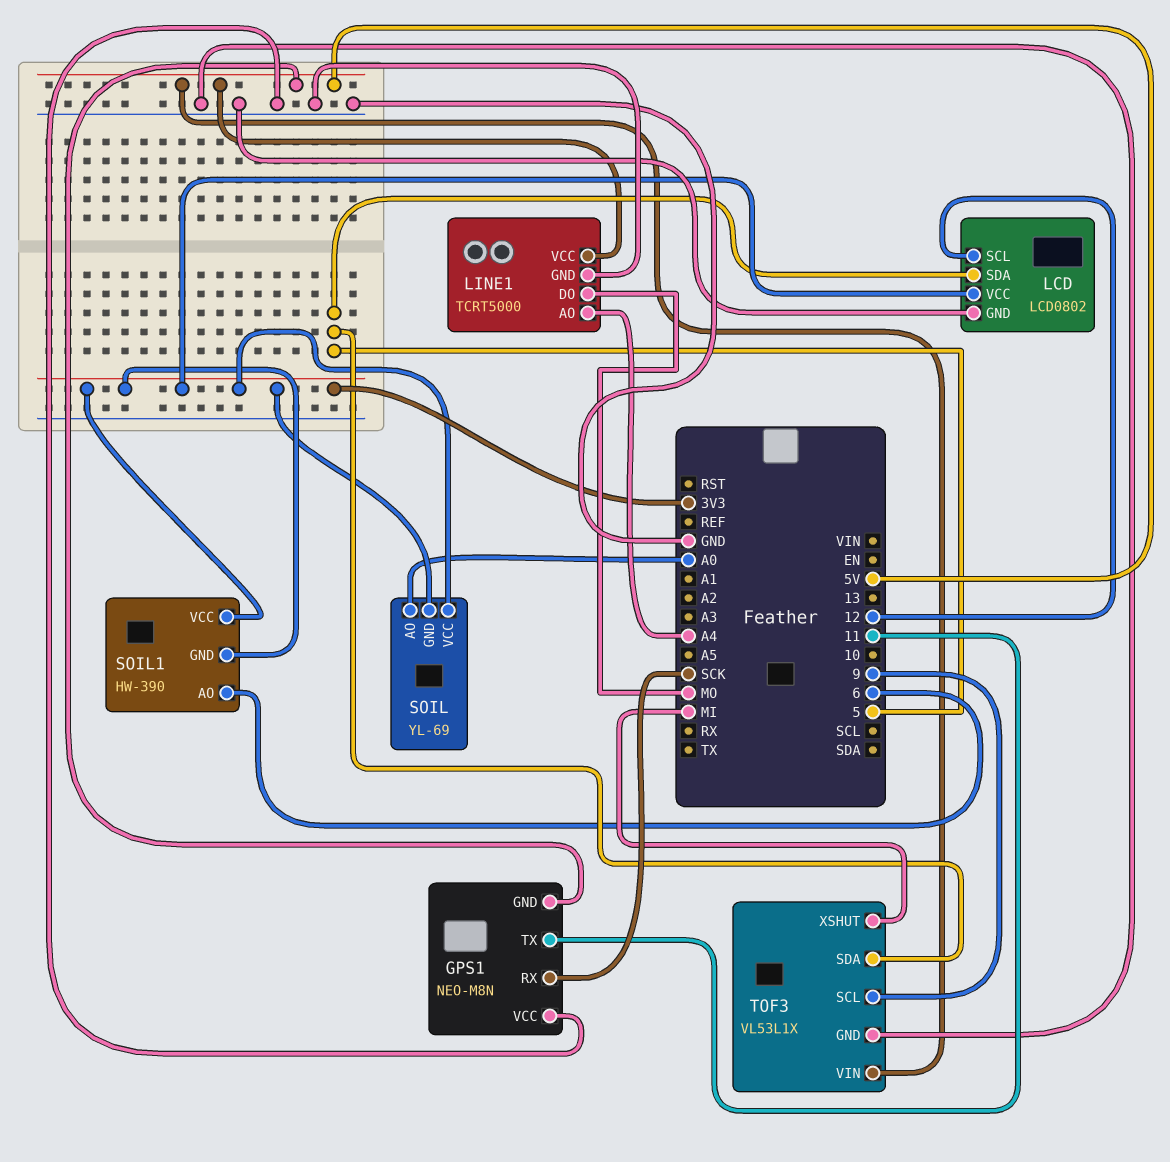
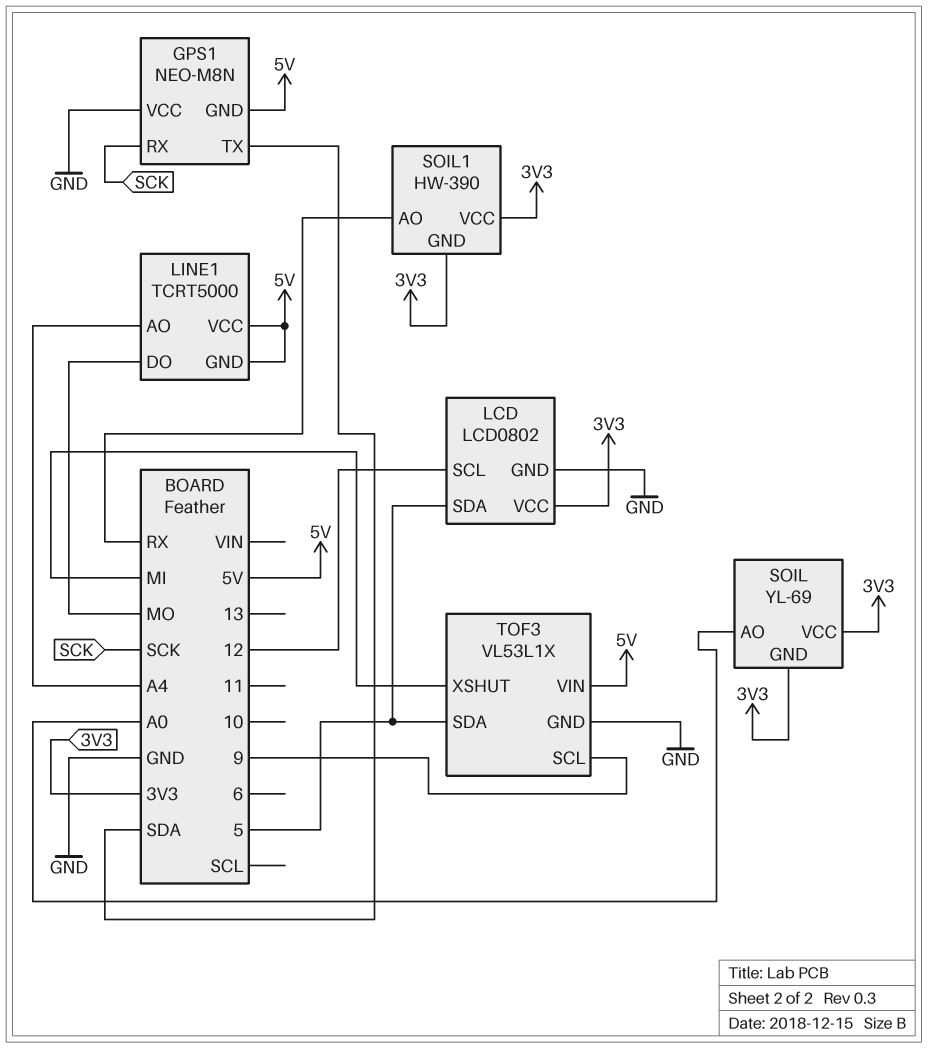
GPS1 pin TX: 11 -> SDA
LINE1 pin GND: GND -> 5V
SOIL1 pin AO: 6 -> RX

